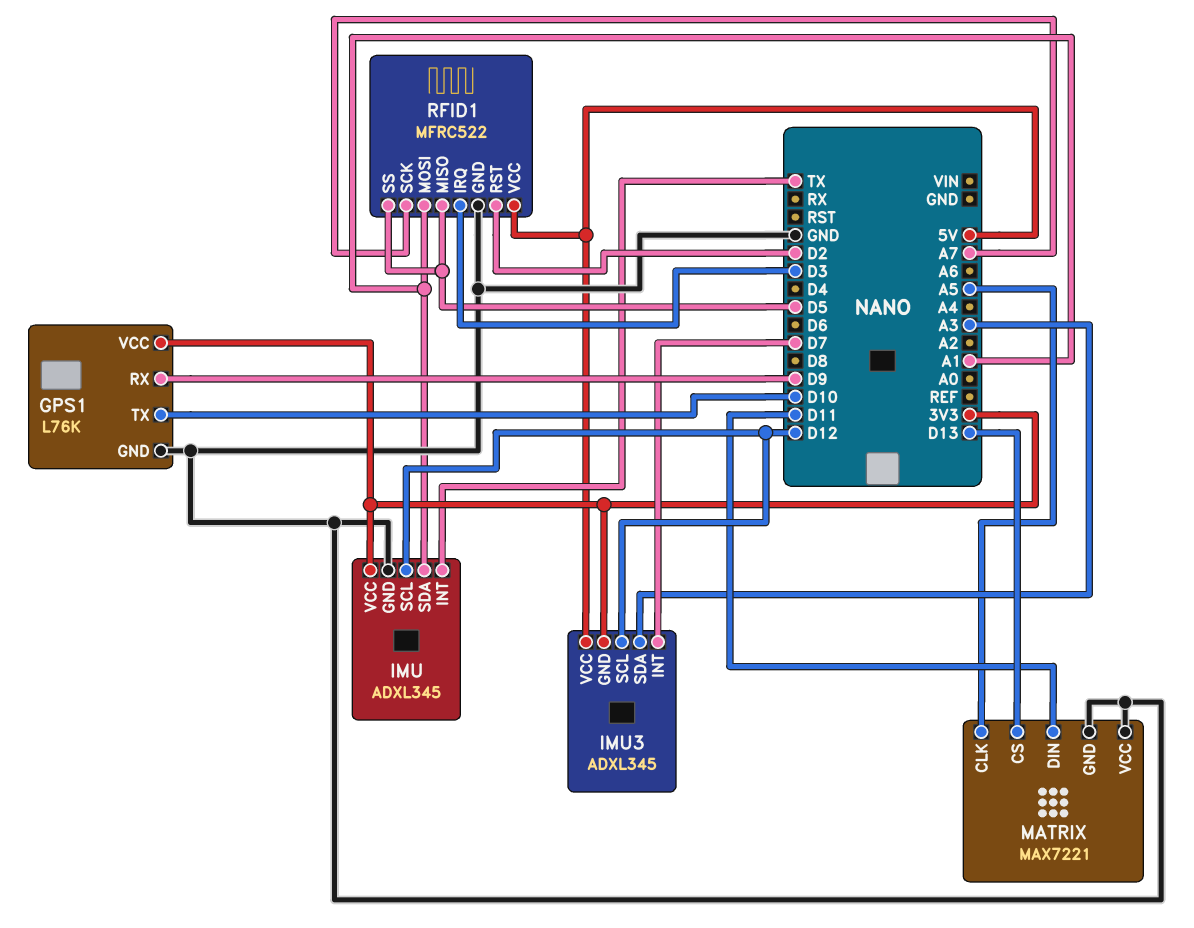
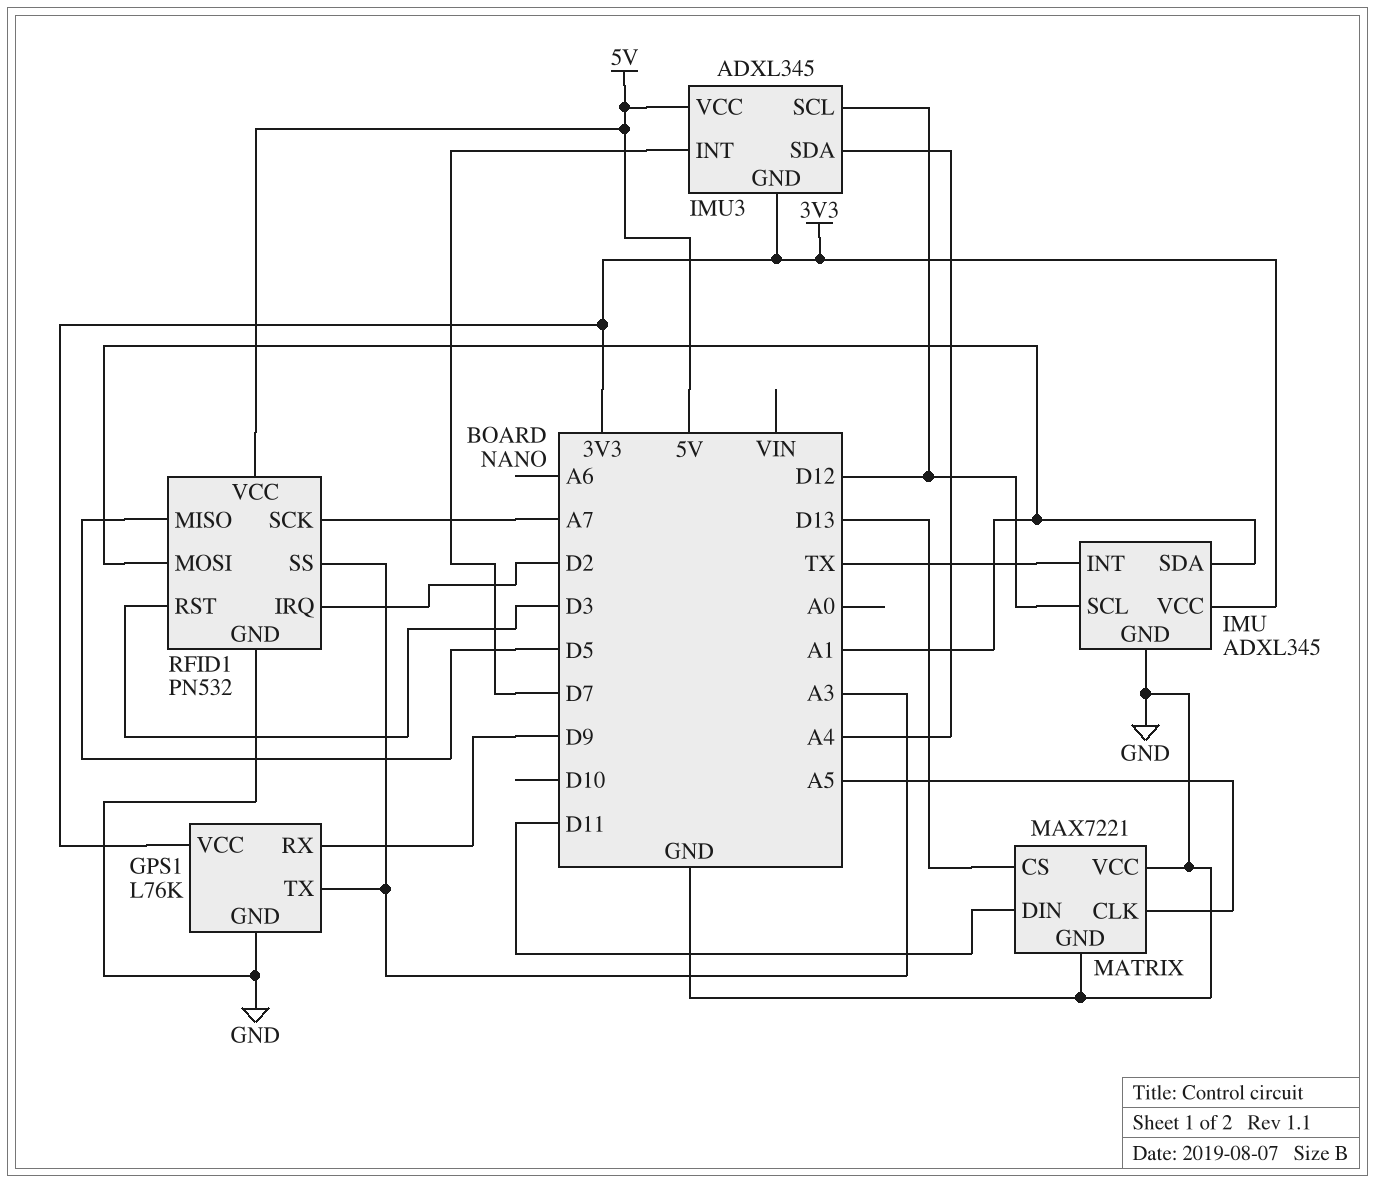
GPS1 pin TX: D10 -> A3
IMU3 pin SDA: A3 -> A4
RFID1: MFRC522 -> PN532
RFID1 pin IRQ: D3 -> D2
RFID1 pin RST: D2 -> D3
RFID1 pin SS: D5 -> A3

